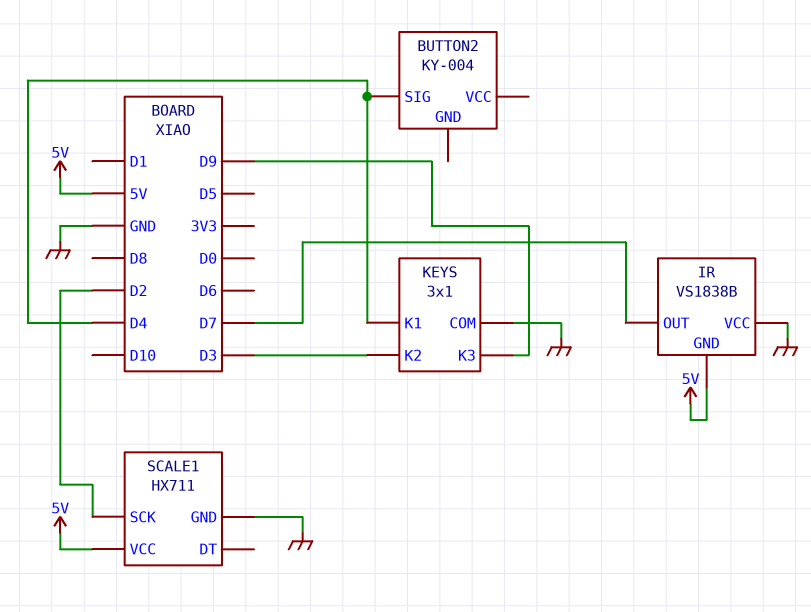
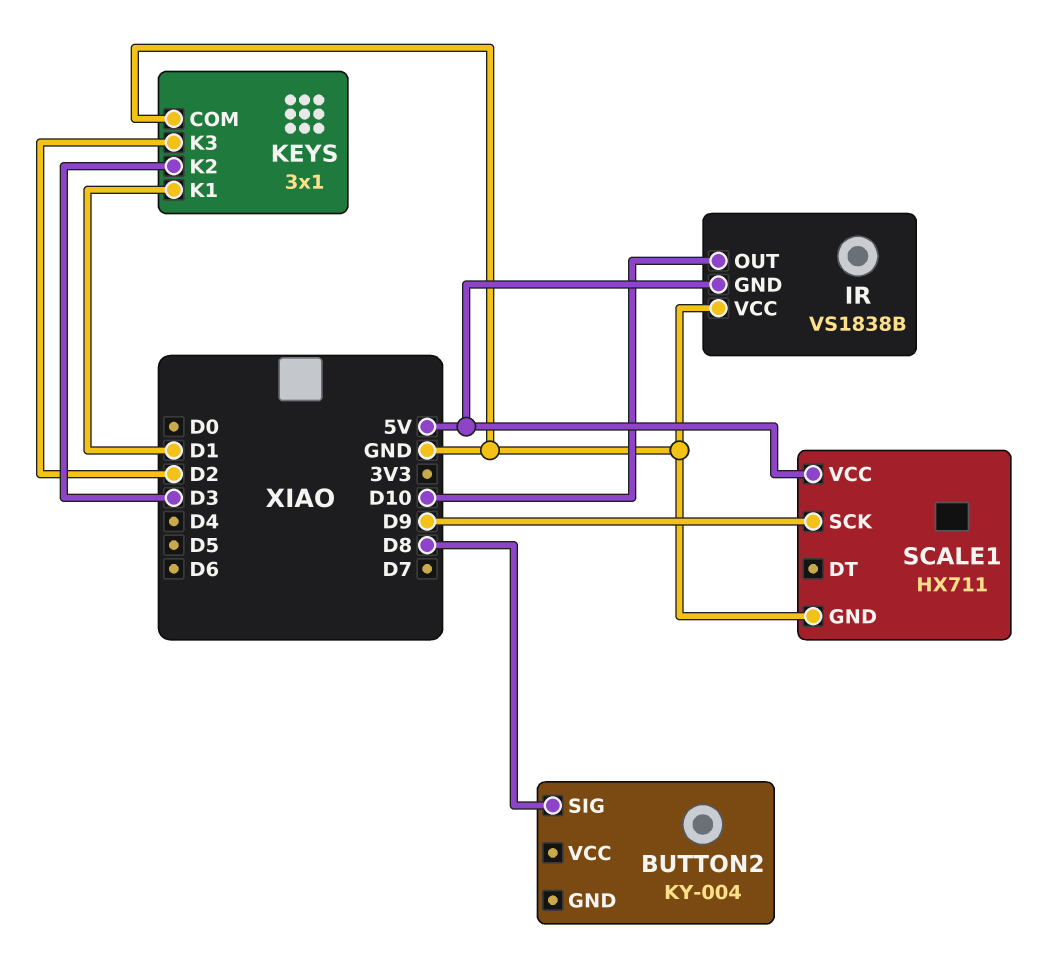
BUTTON2 pin SIG: D4 -> D8
IR pin OUT: D7 -> D10
KEYS pin K1: D4 -> D1
KEYS pin K3: D9 -> D2
SCALE1 pin SCK: D2 -> D9

